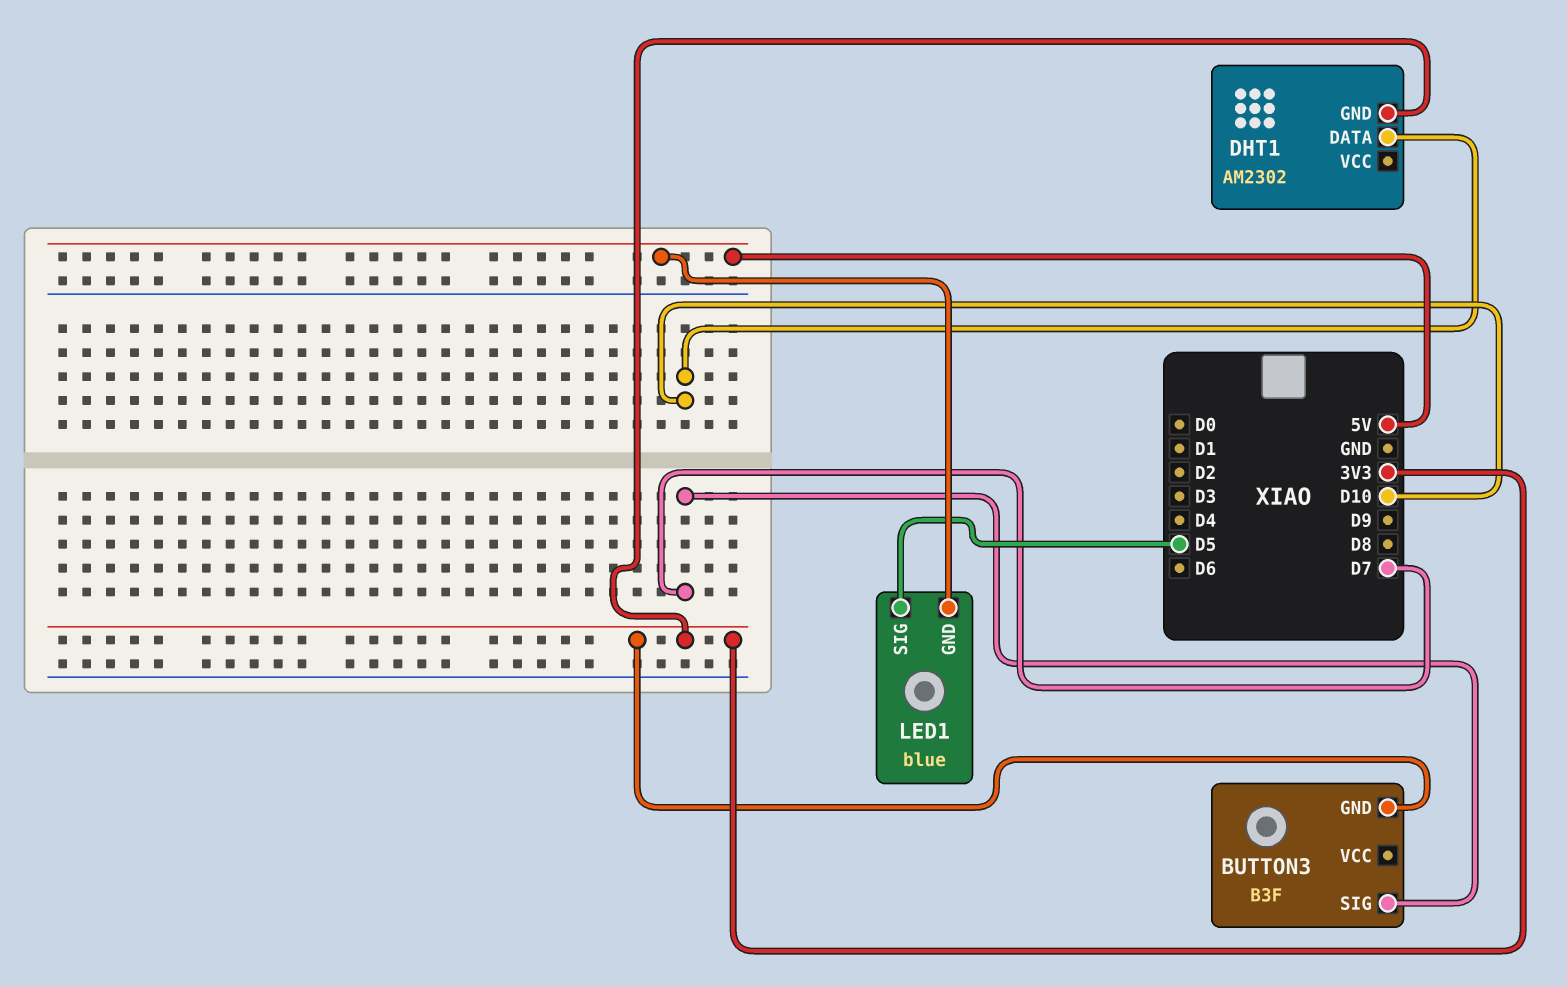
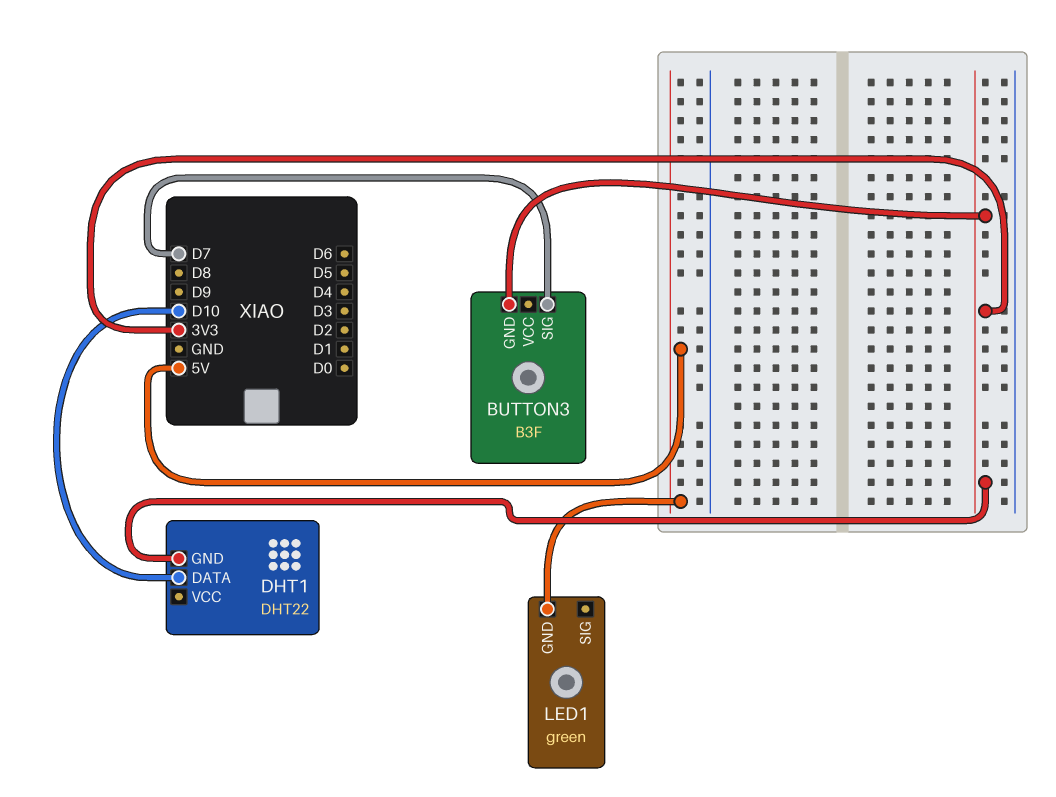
DHT1: AM2302 -> DHT22
LED1: blue -> green
LED1 pin SIG: D5 -> none

